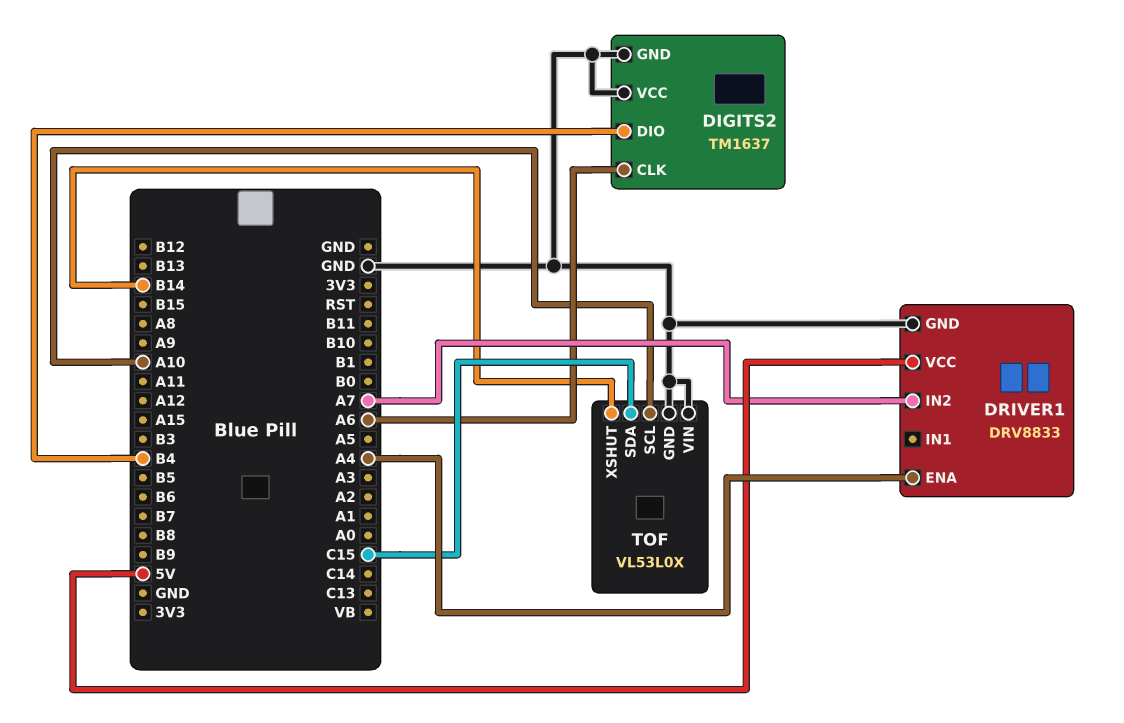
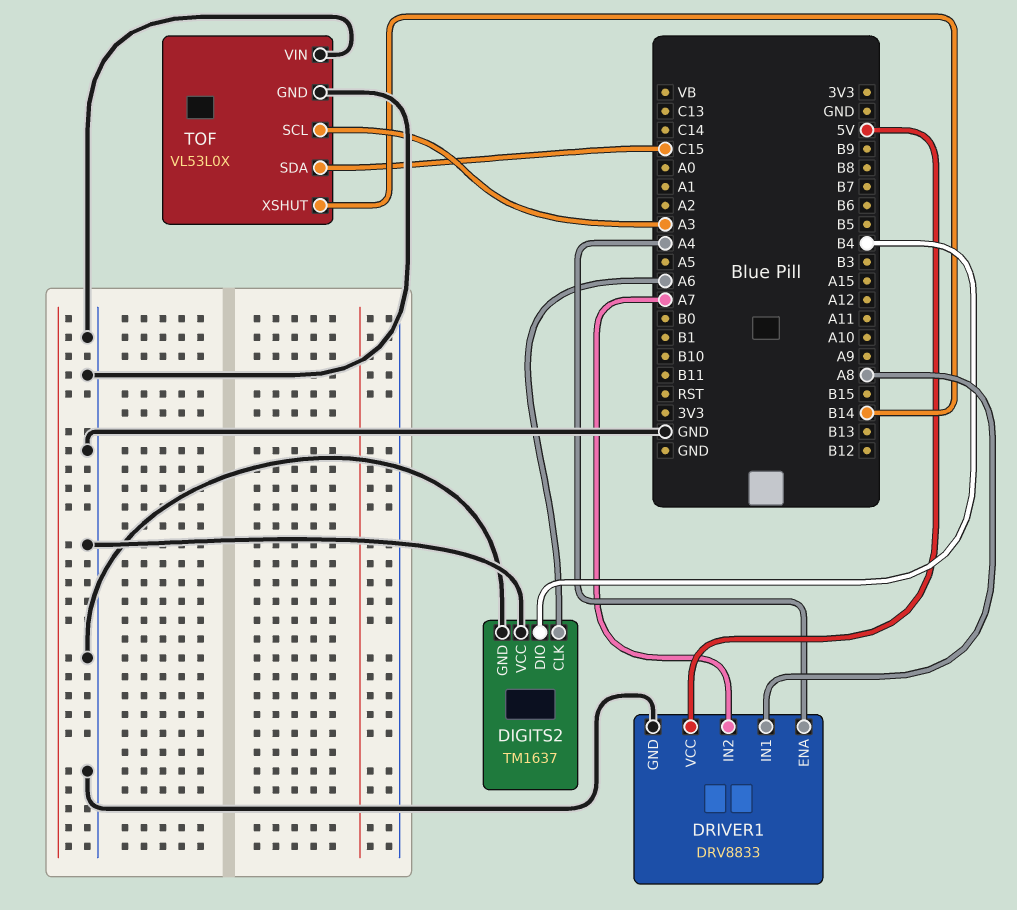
DRIVER1 pin IN1: none -> A8
TOF pin SCL: A10 -> A3

